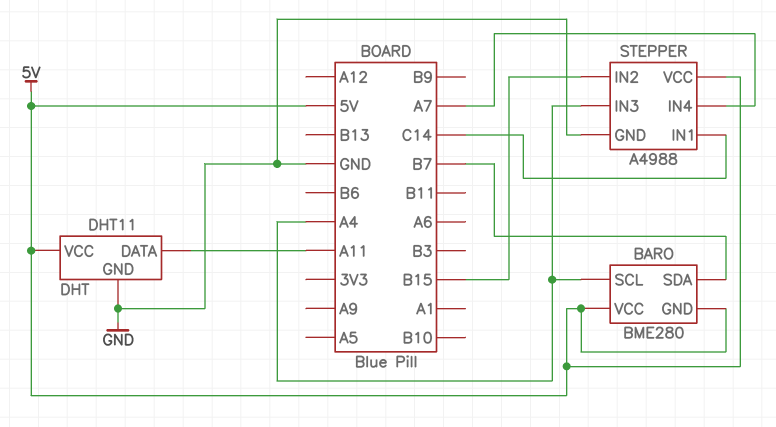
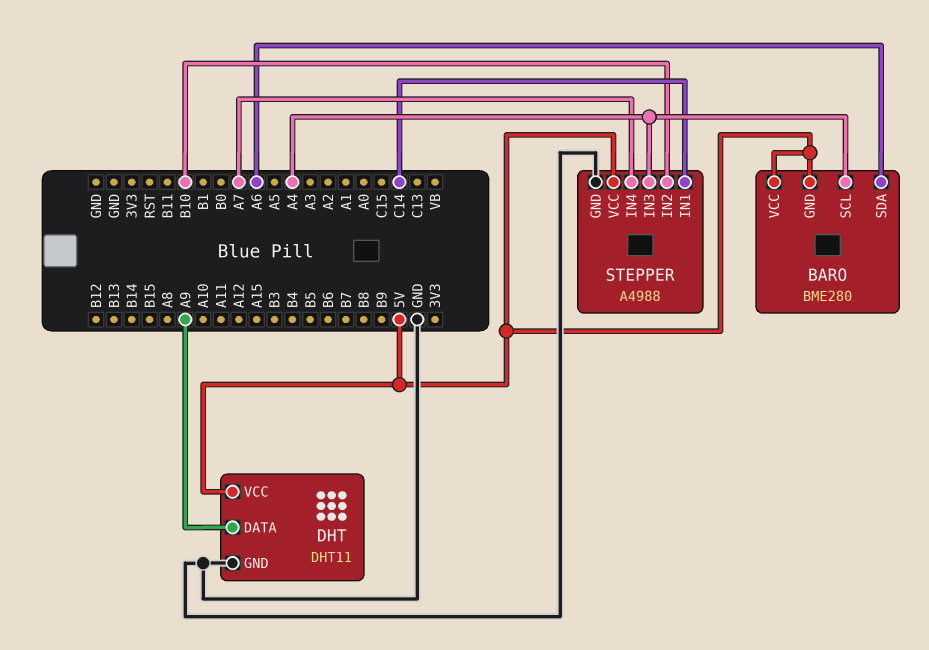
BARO pin SDA: B7 -> A6
DHT pin DATA: A11 -> A9
STEPPER pin IN2: B15 -> B10

